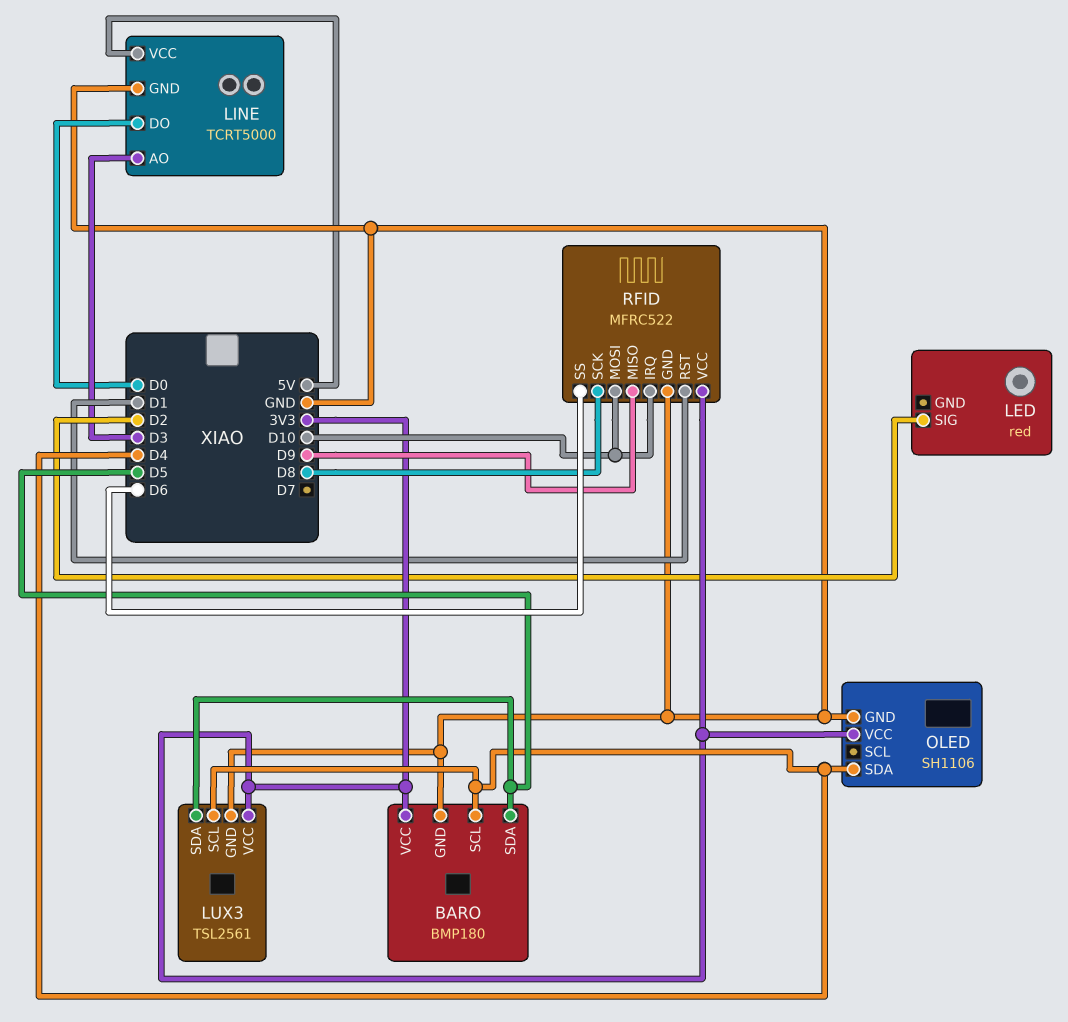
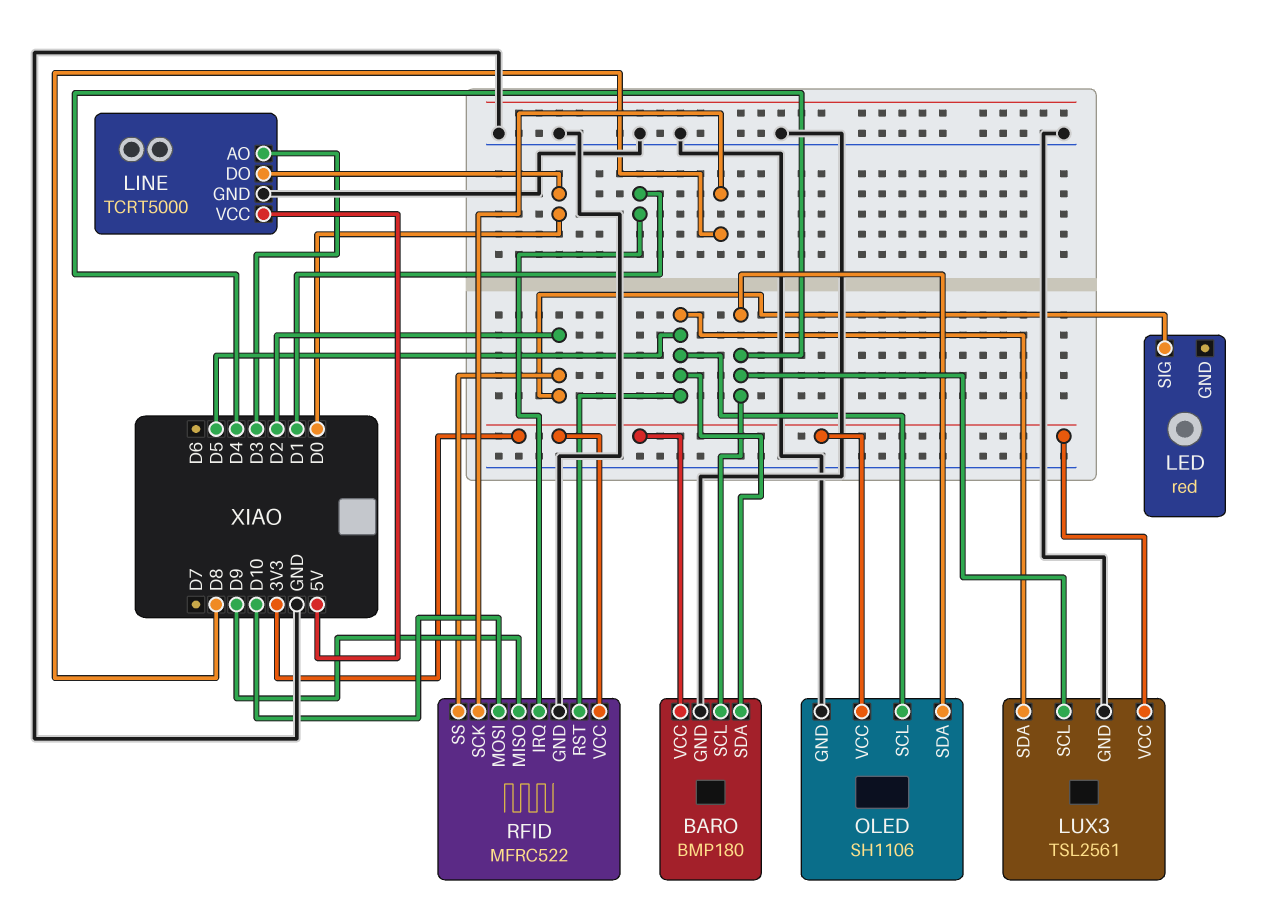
OLED pin SCL: none -> D5
RFID pin IRQ: D10 -> D1
RFID pin RST: D1 -> D5
RFID pin SS: D6 -> D2

